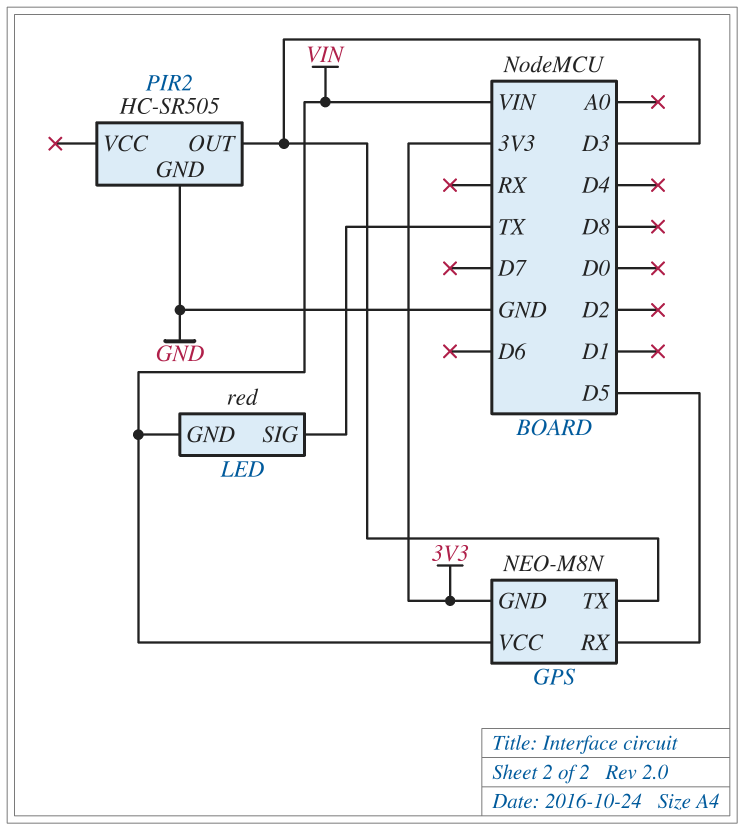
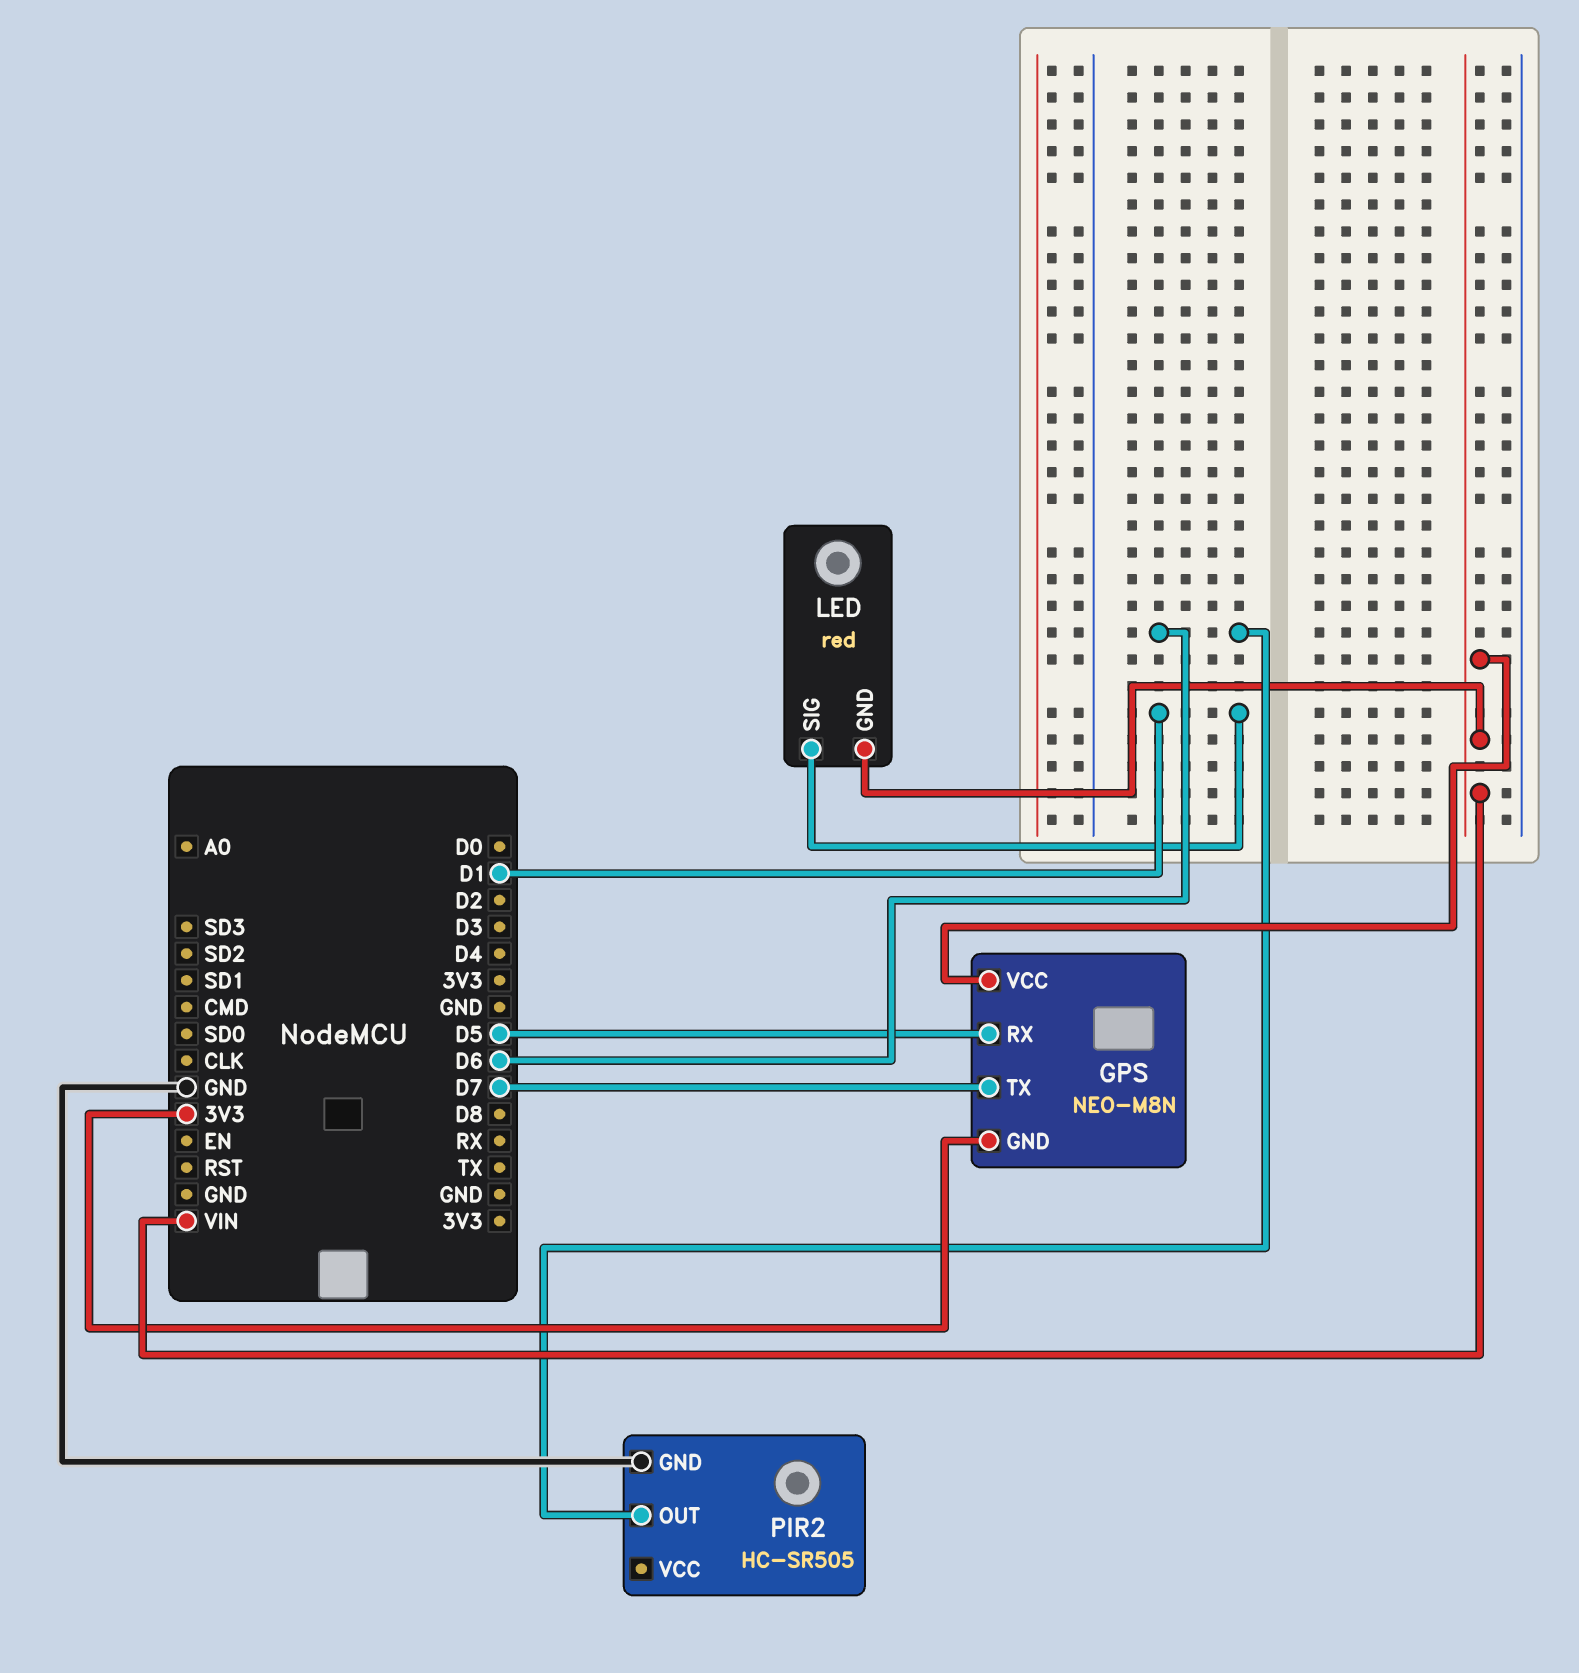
GPS pin TX: D3 -> D7
LED pin SIG: TX -> D1
PIR2 pin OUT: D3 -> D6

